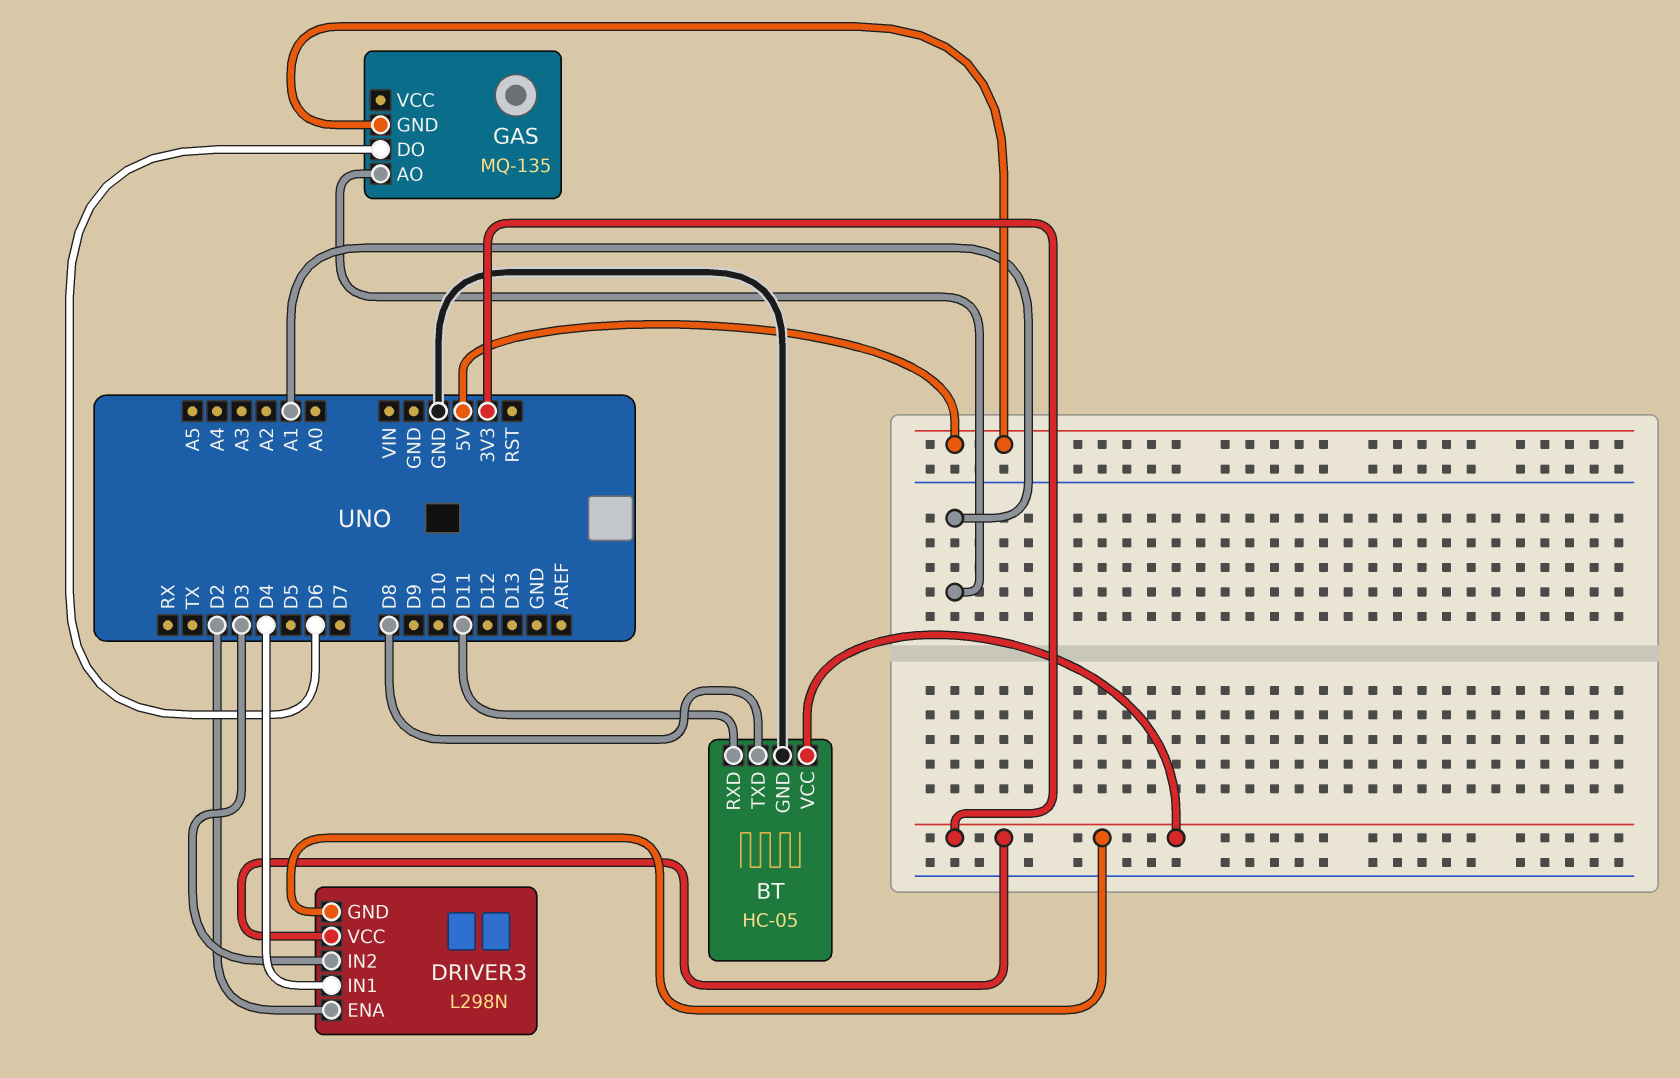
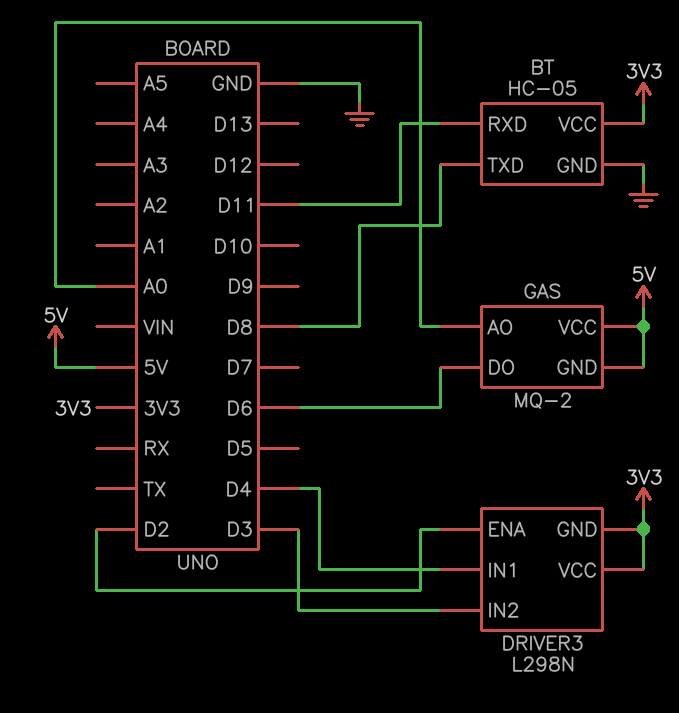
GAS: MQ-135 -> MQ-2
GAS pin AO: A1 -> A0
GAS pin VCC: none -> 5V

